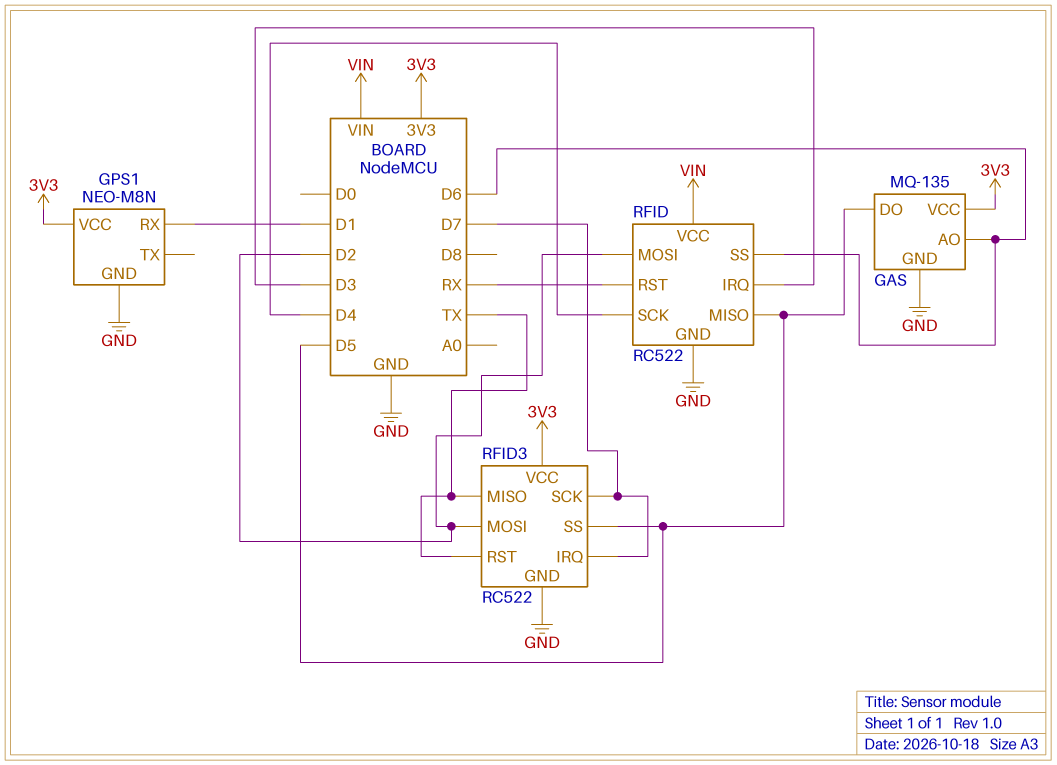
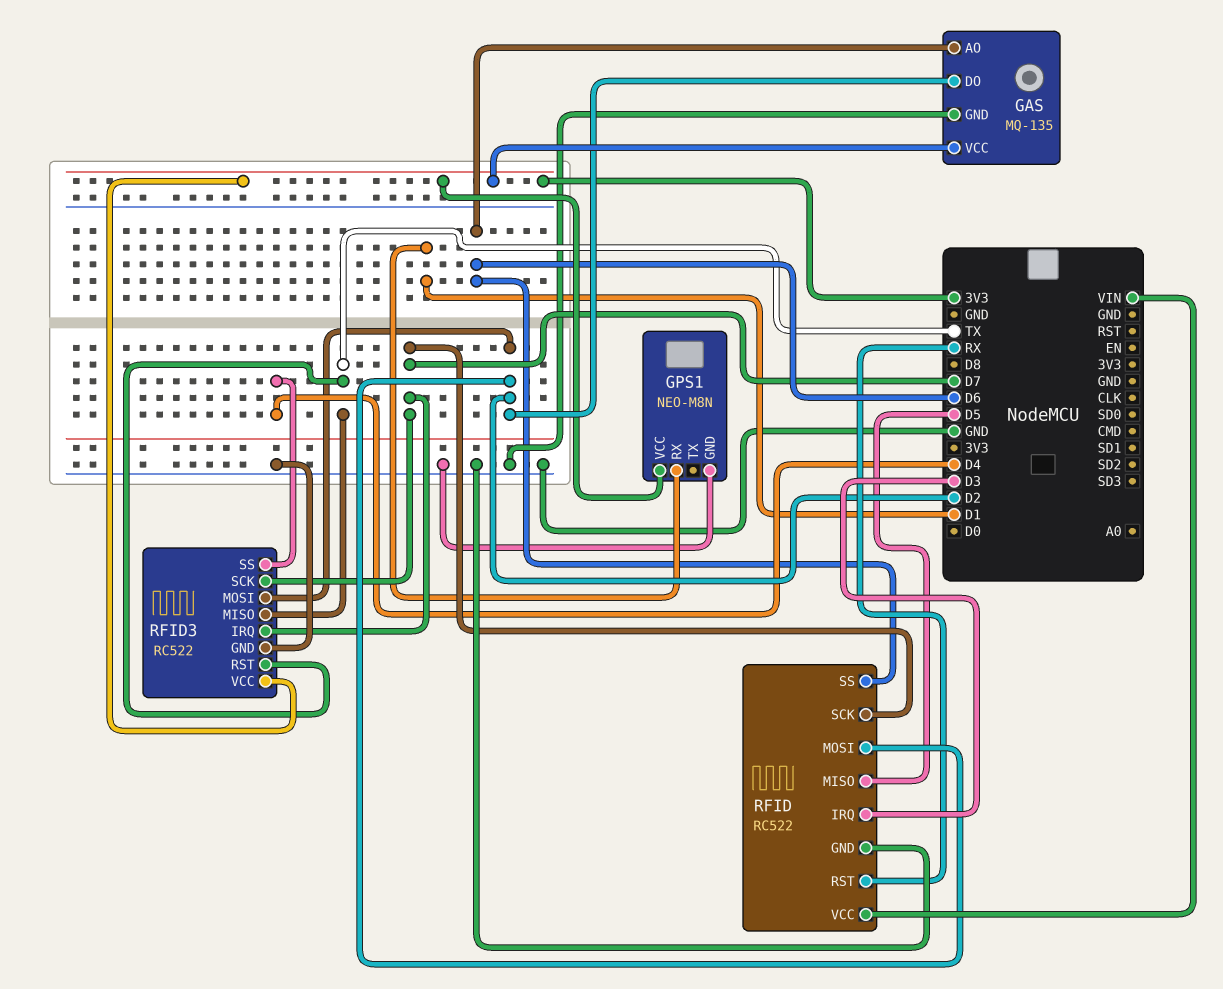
GAS pin DO: D5 -> D2
RFID pin SCK: D4 -> D7
RFID3 pin SS: D5 -> D4

